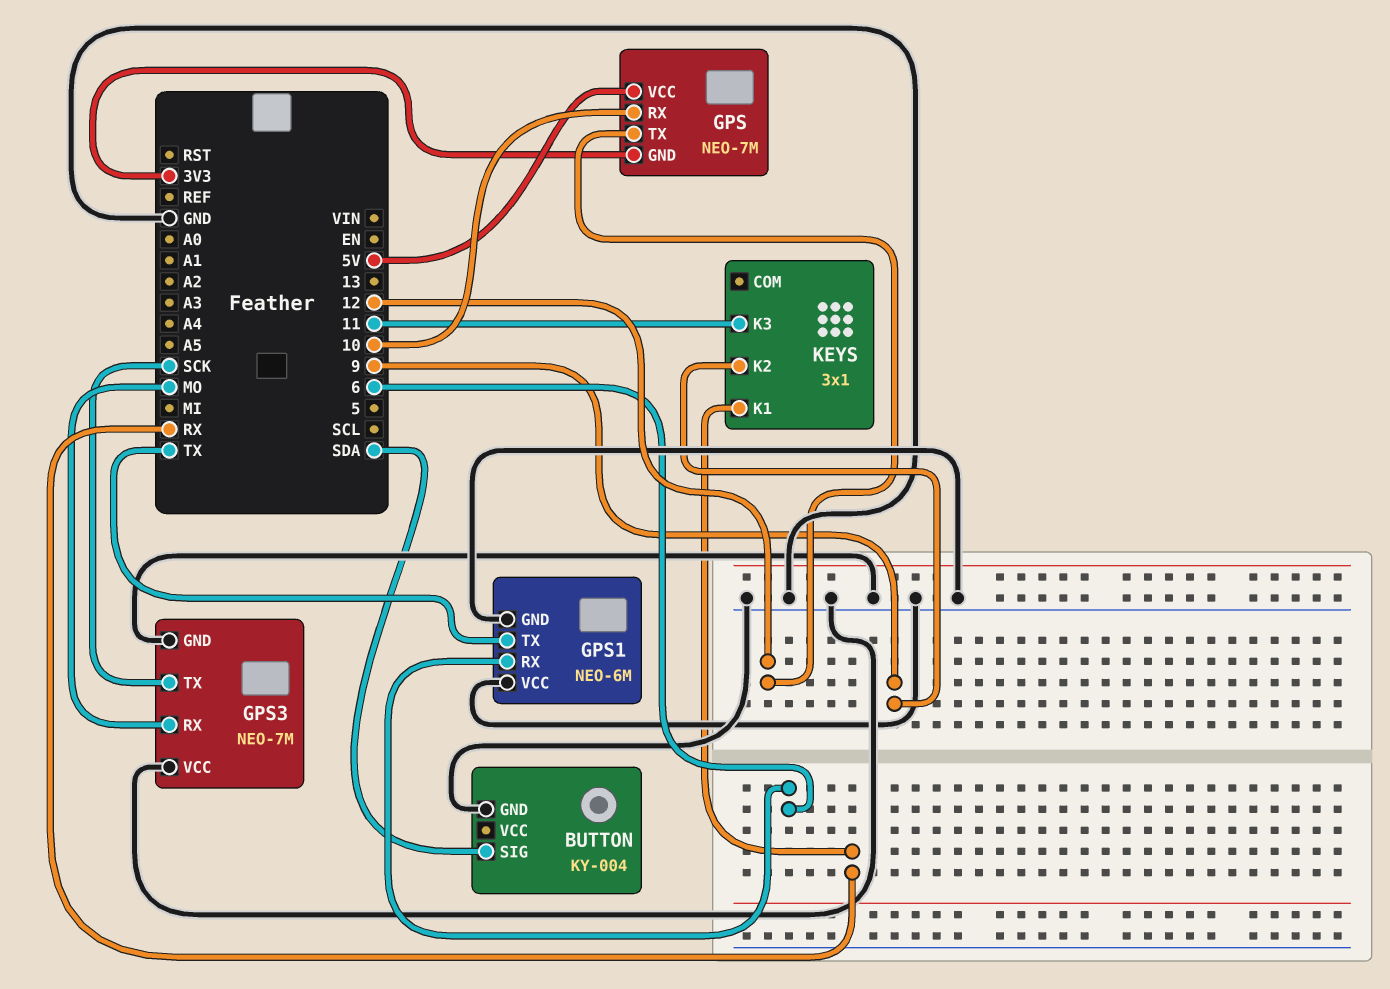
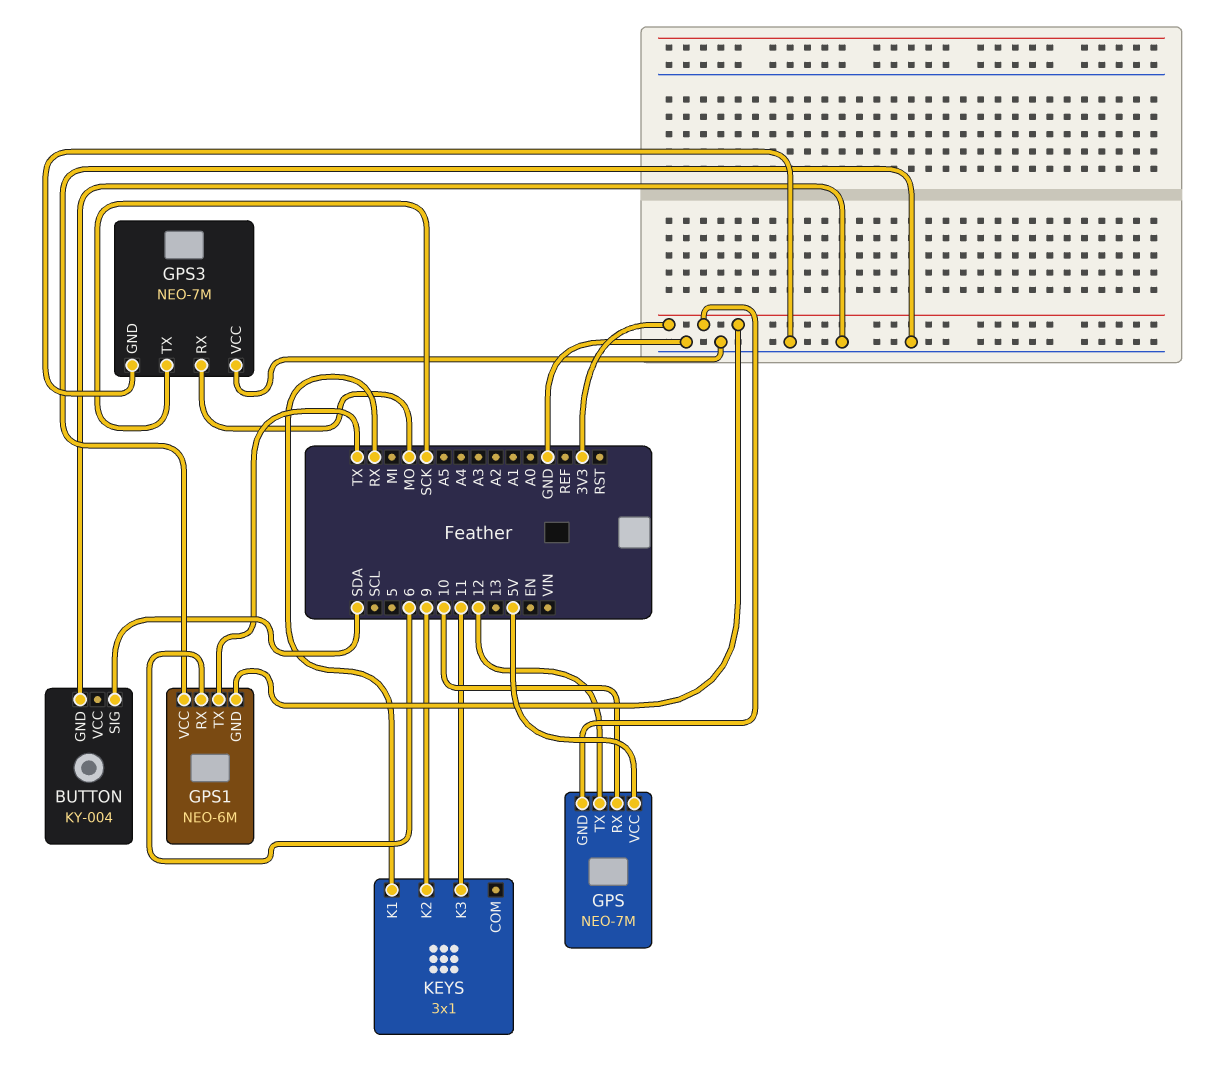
GPS1 pin GND: GND -> 3V3

